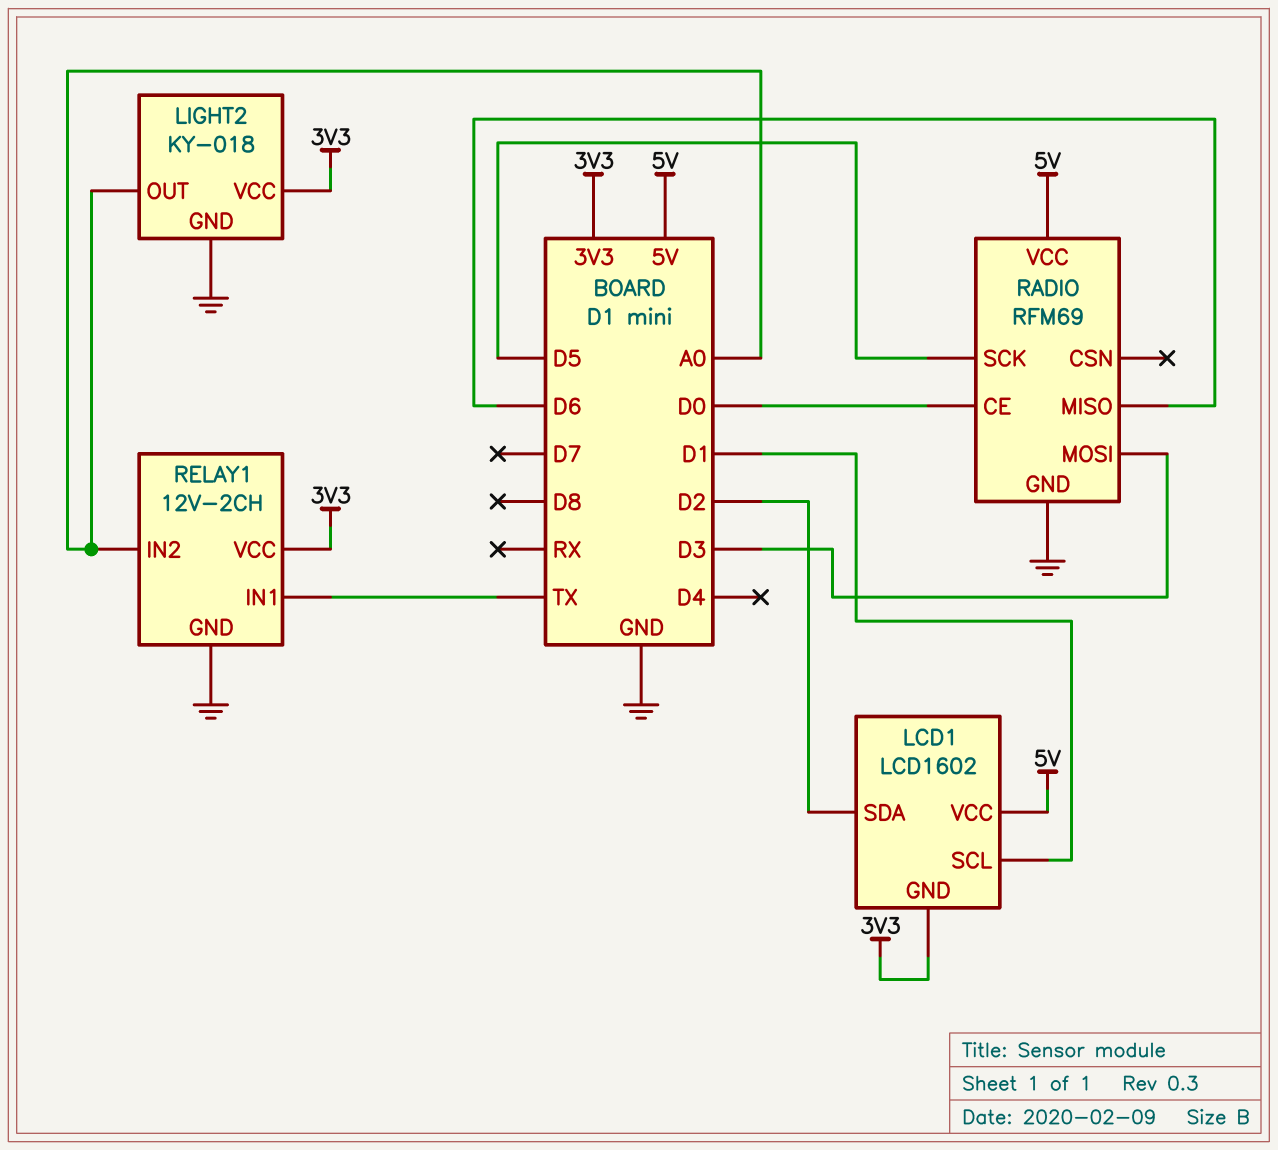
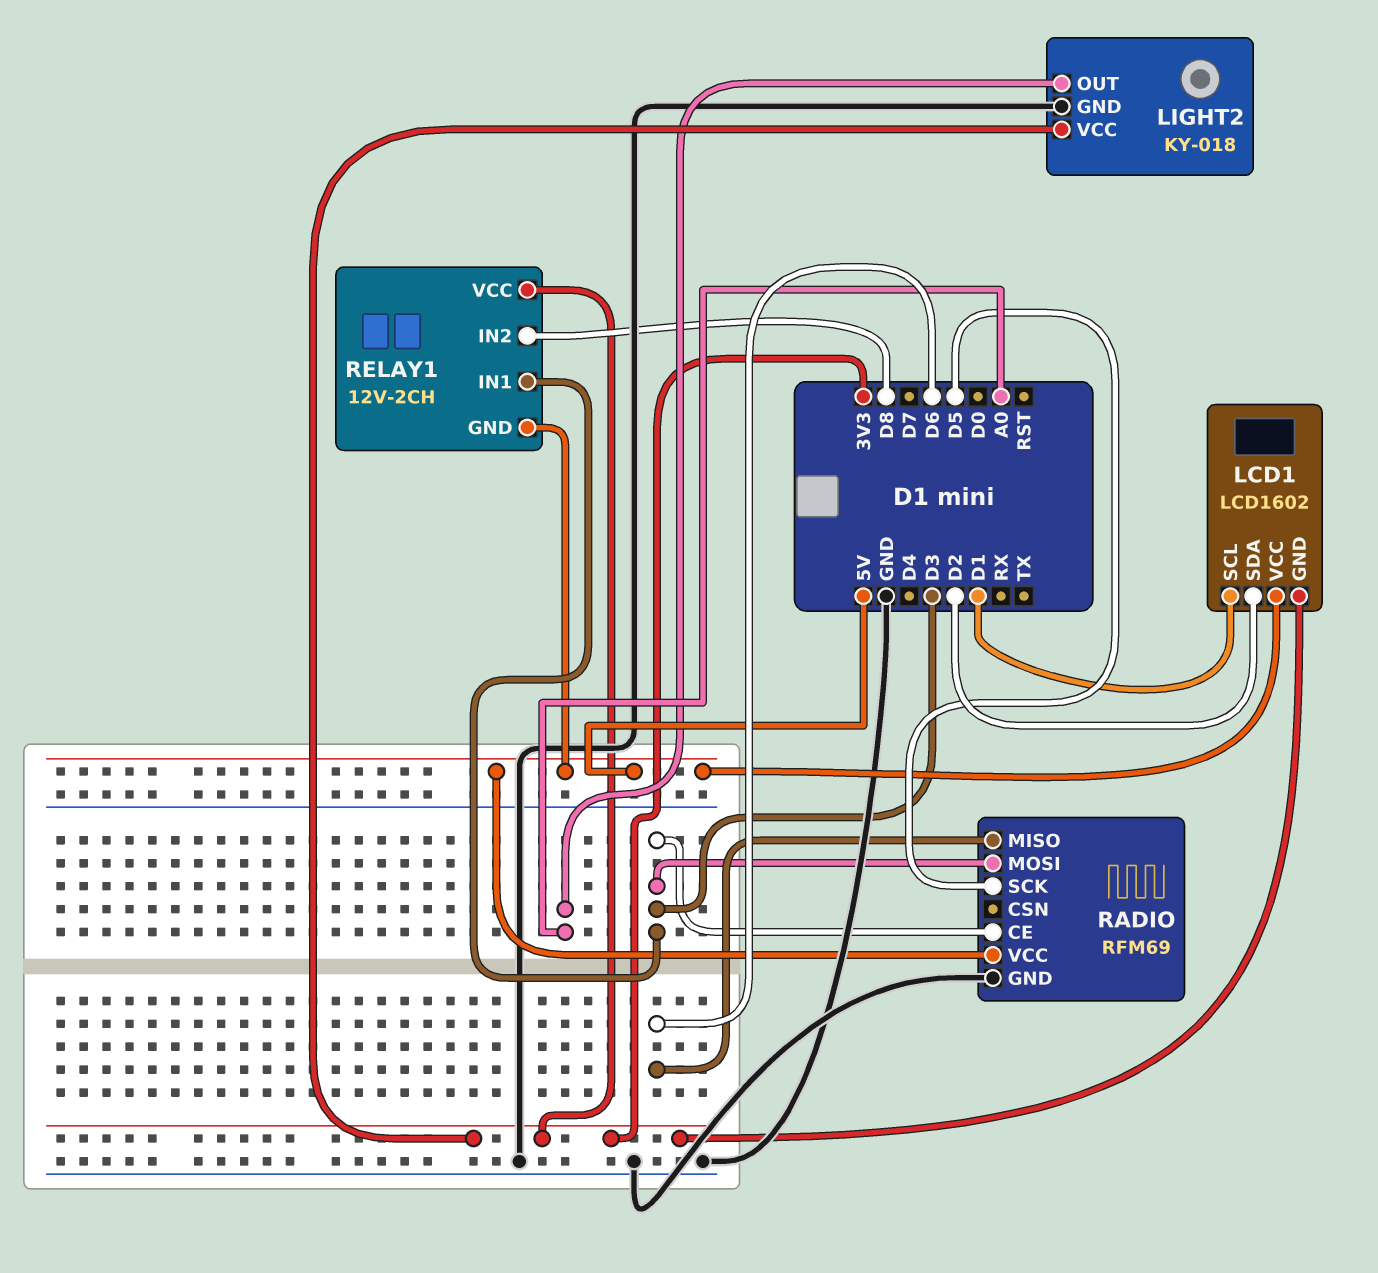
RADIO pin CE: D0 -> D3
RELAY1 pin GND: GND -> 5V
RELAY1 pin IN1: TX -> D3
RELAY1 pin IN2: A0 -> D8

